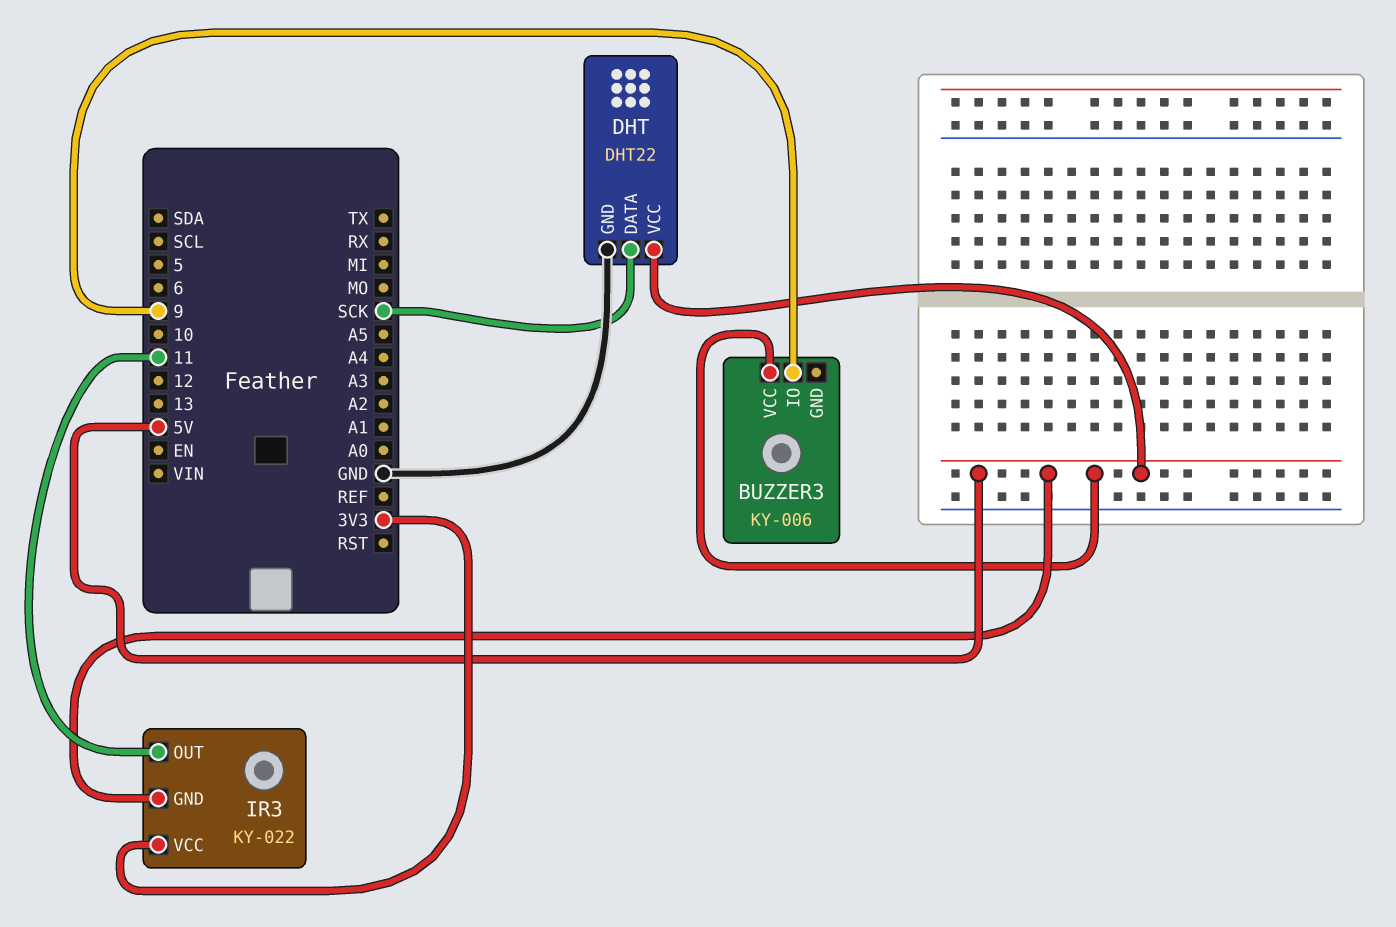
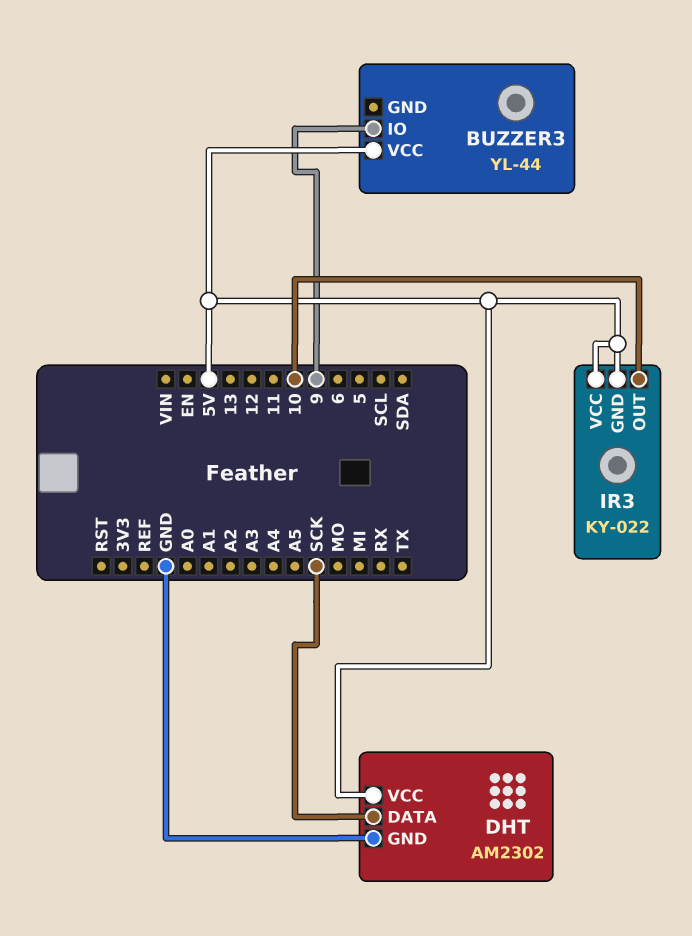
BUZZER3: KY-006 -> YL-44
DHT: DHT22 -> AM2302
IR3 pin OUT: 11 -> 10
IR3 pin VCC: 3V3 -> 5V

